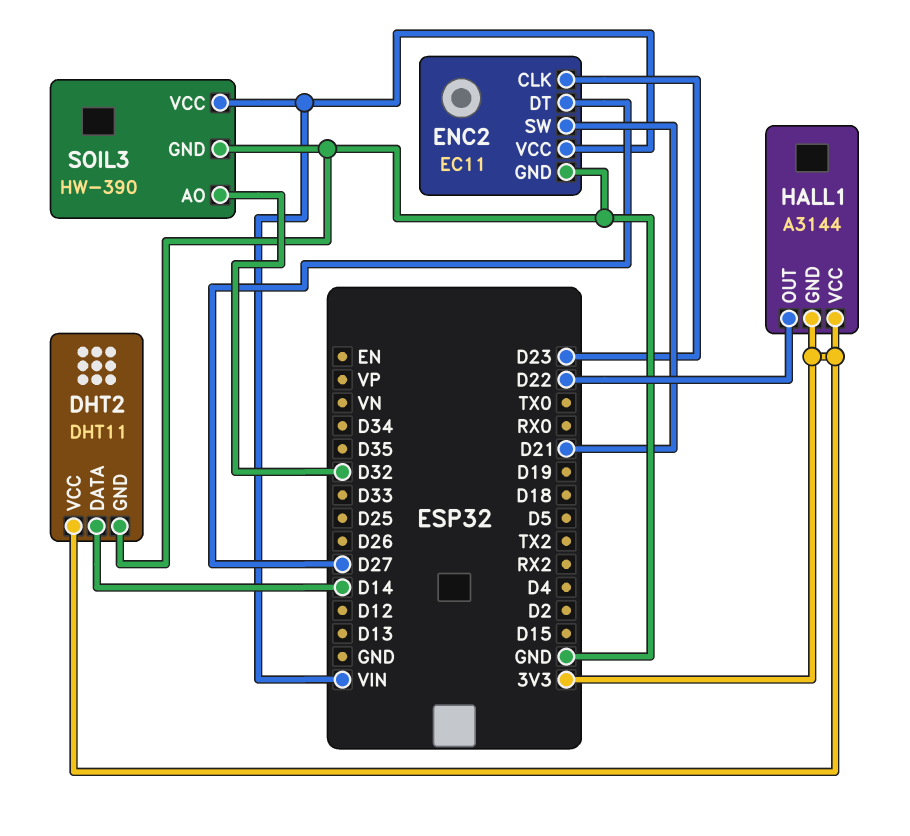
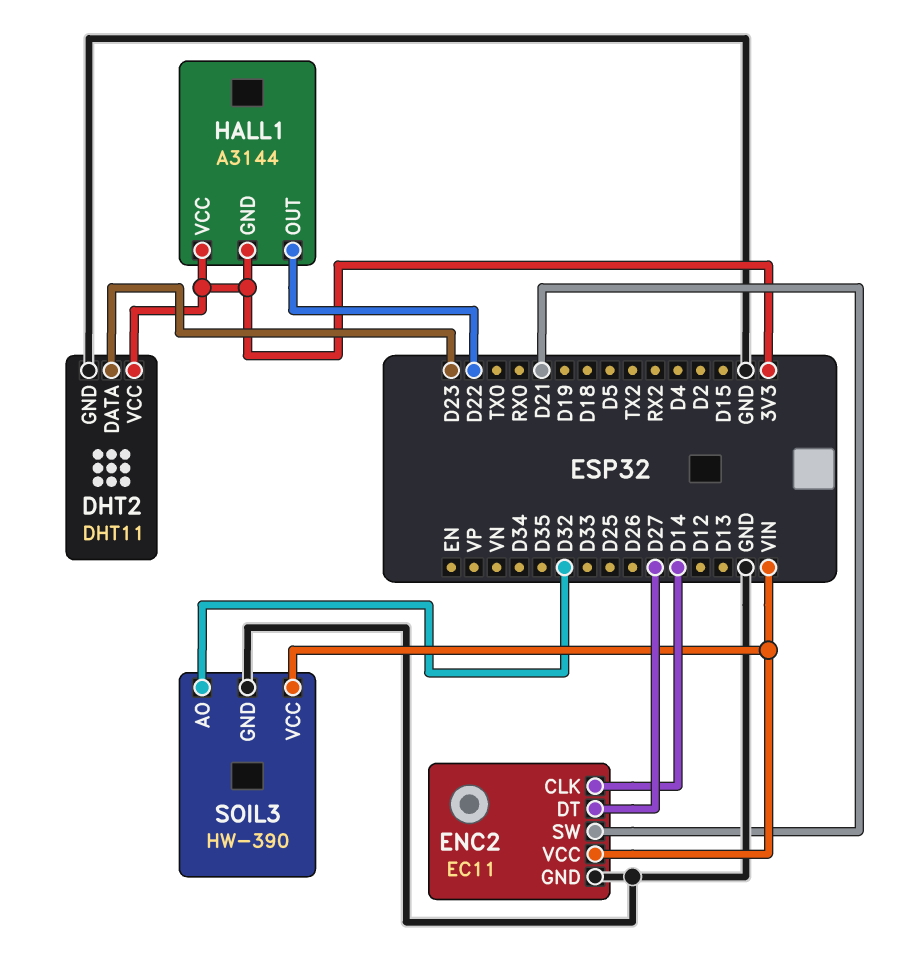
DHT2 pin DATA: D14 -> D23
ENC2 pin CLK: D23 -> D14

